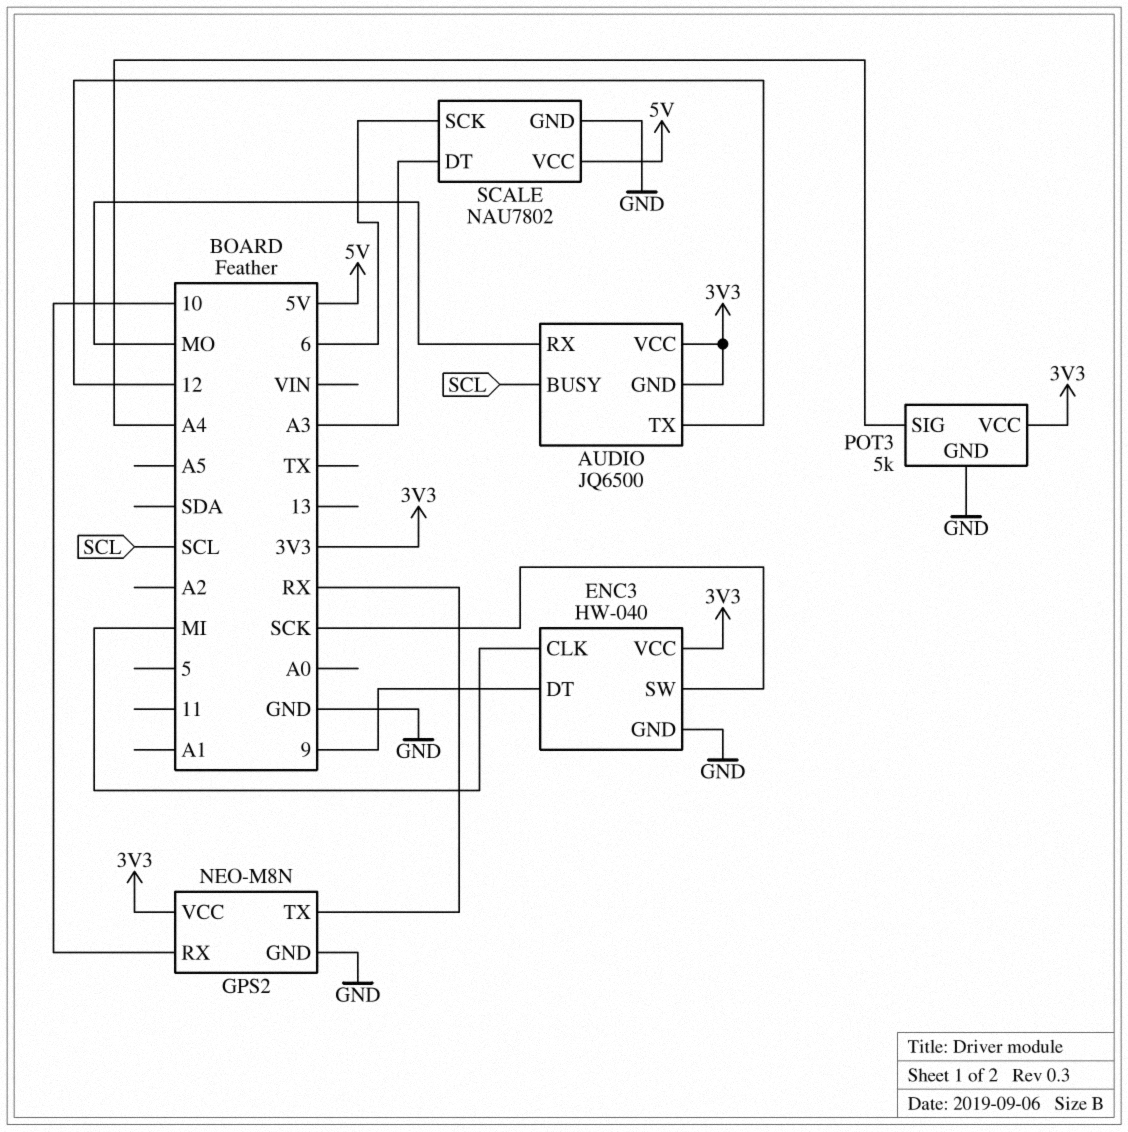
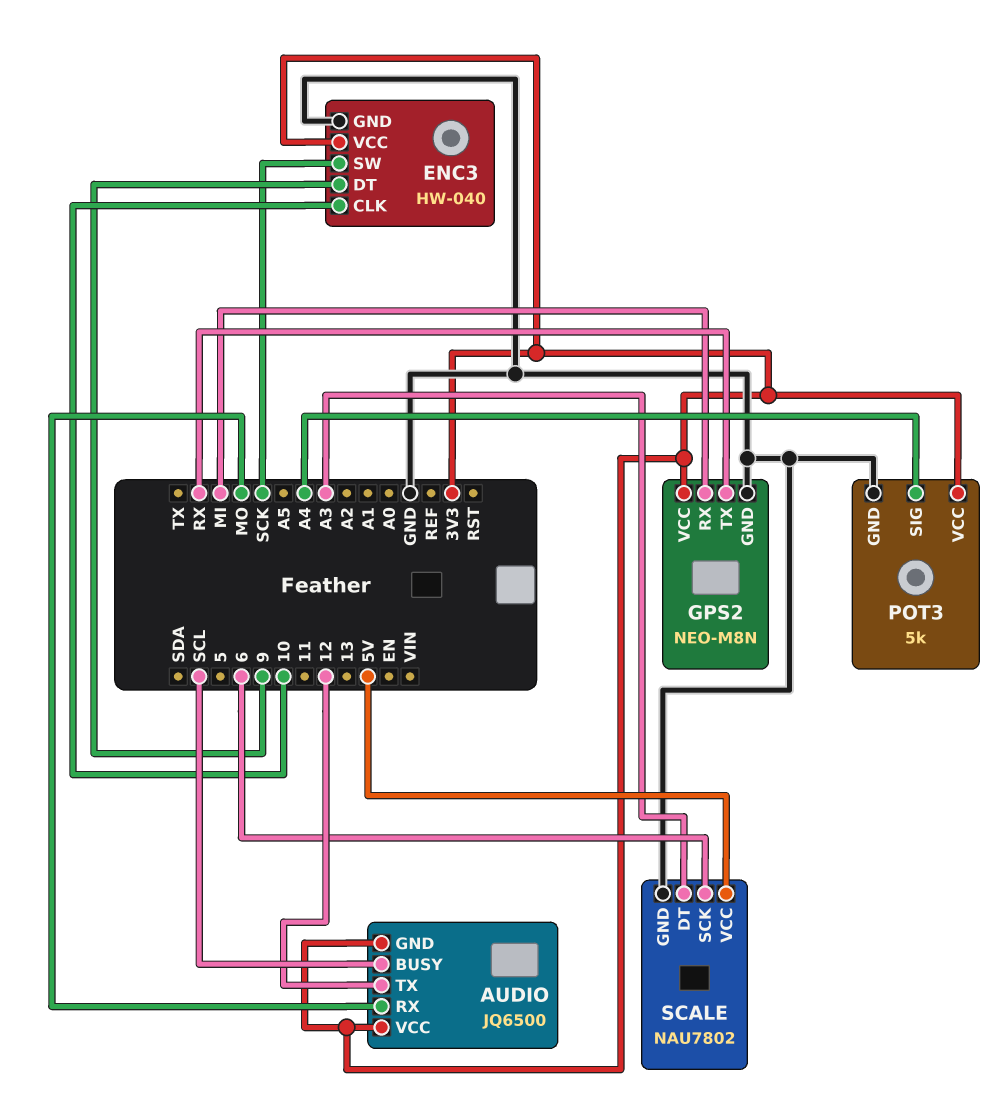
ENC3 pin CLK: MI -> 10
GPS2 pin RX: 10 -> MI

